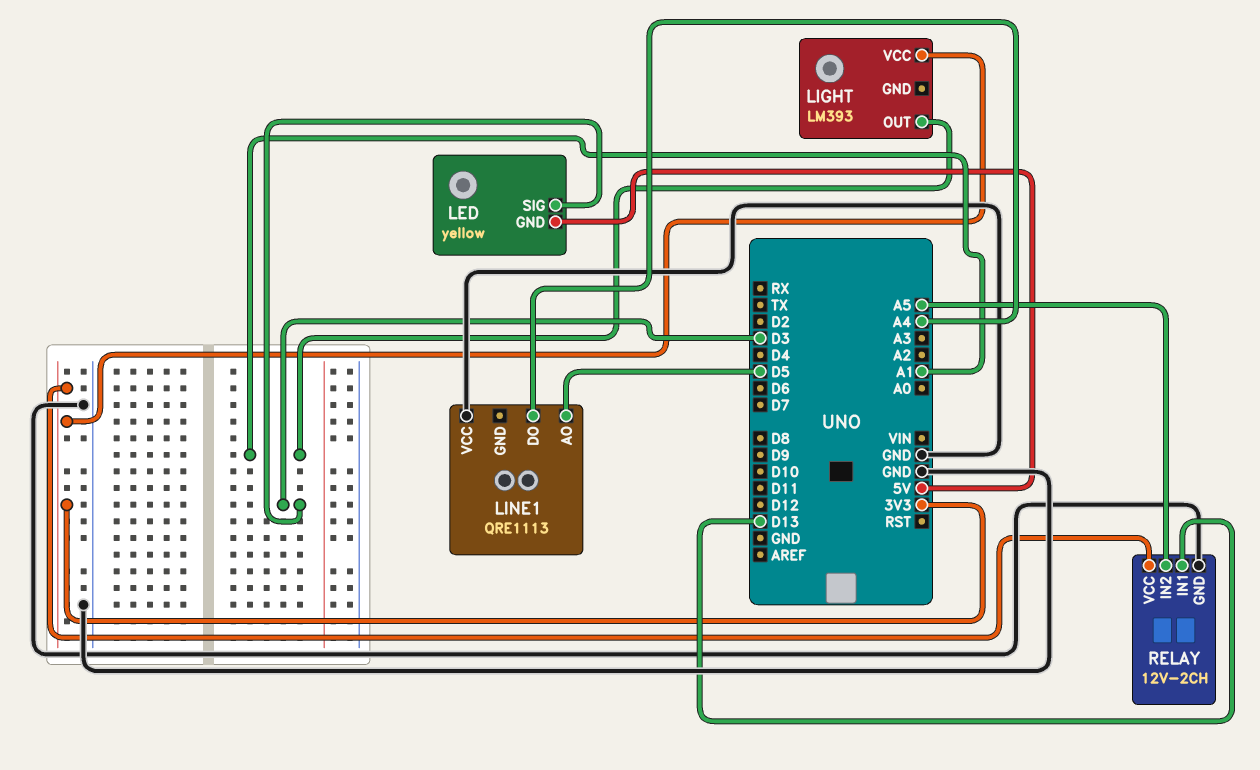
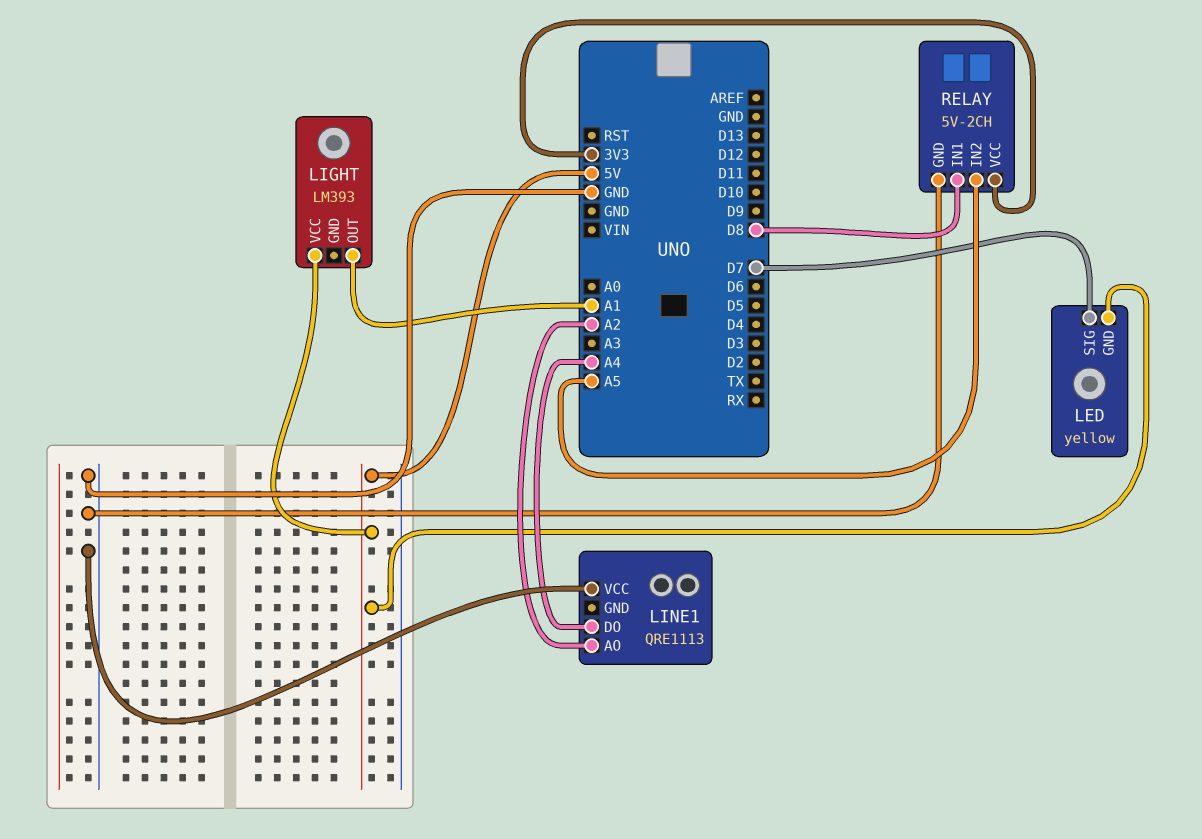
LED pin SIG: D3 -> D7
LIGHT pin VCC: 3V3 -> 5V
LINE1 pin AO: D5 -> A2
RELAY: 12V-2CH -> 5V-2CH
RELAY pin IN1: D13 -> D8

